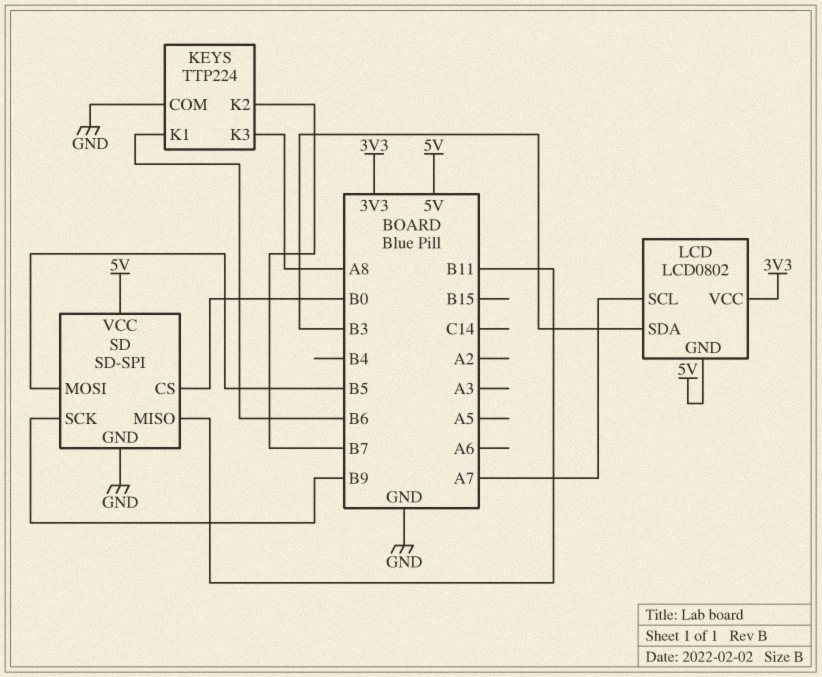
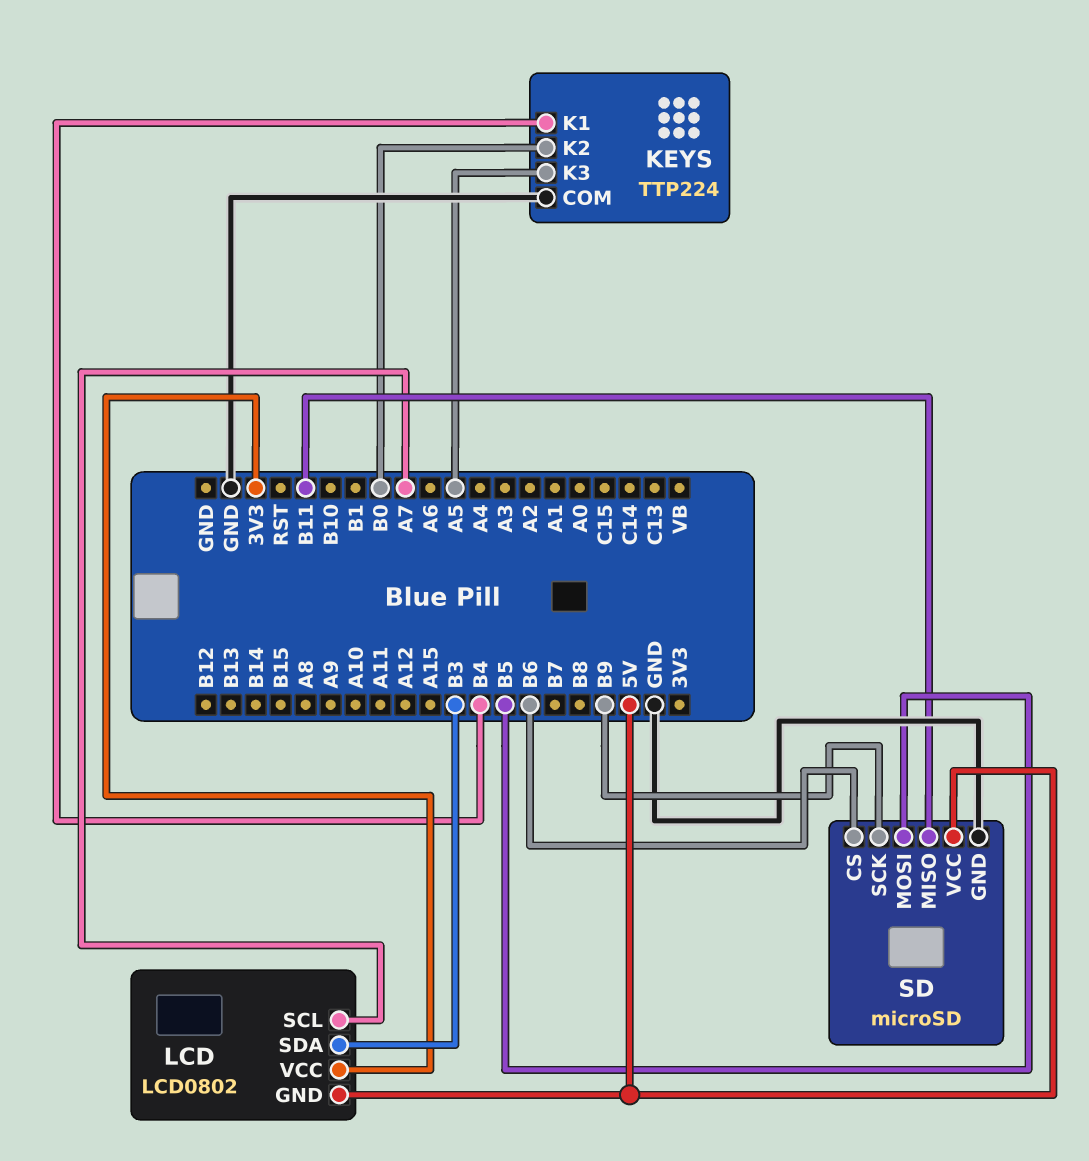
KEYS pin K1: B6 -> B4
KEYS pin K2: B7 -> B0
KEYS pin K3: A8 -> A5
SD: SD-SPI -> microSD
SD pin CS: B0 -> B6

